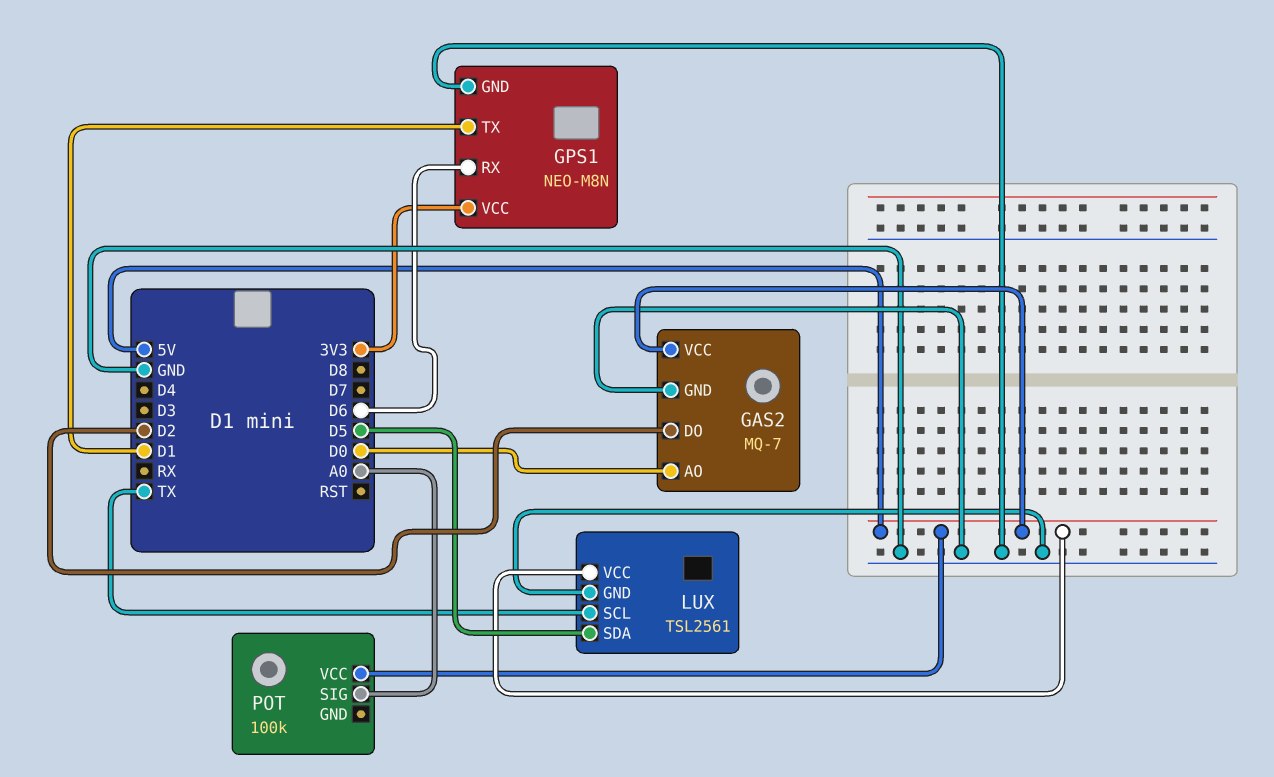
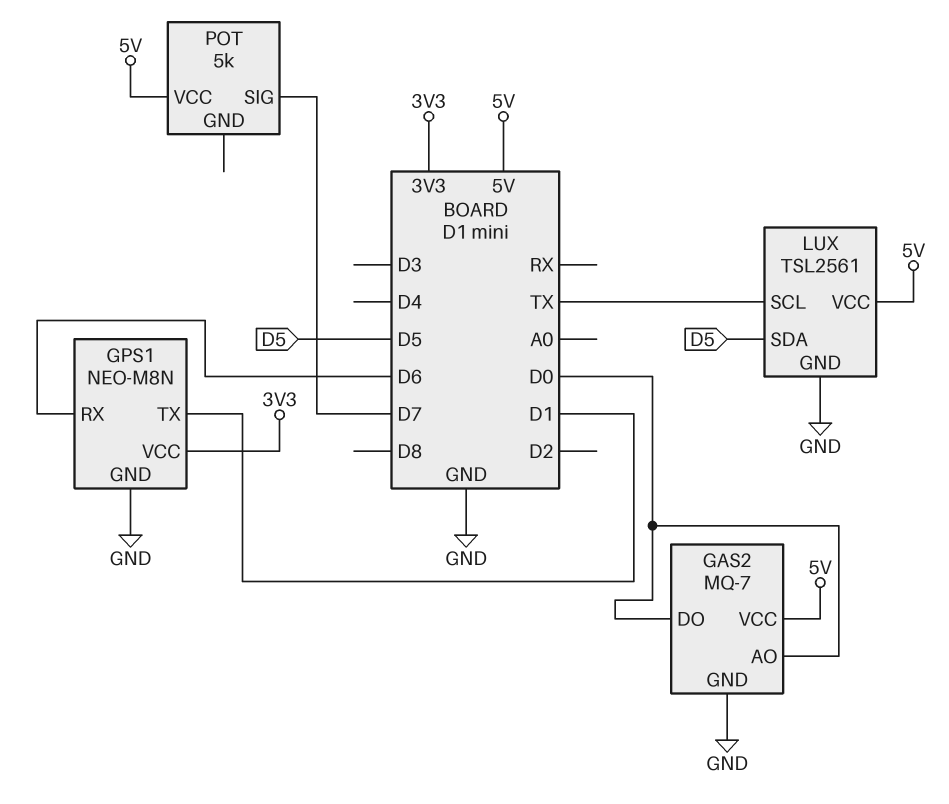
GAS2 pin DO: D2 -> D0
POT: 100k -> 5k
POT pin SIG: A0 -> D7

